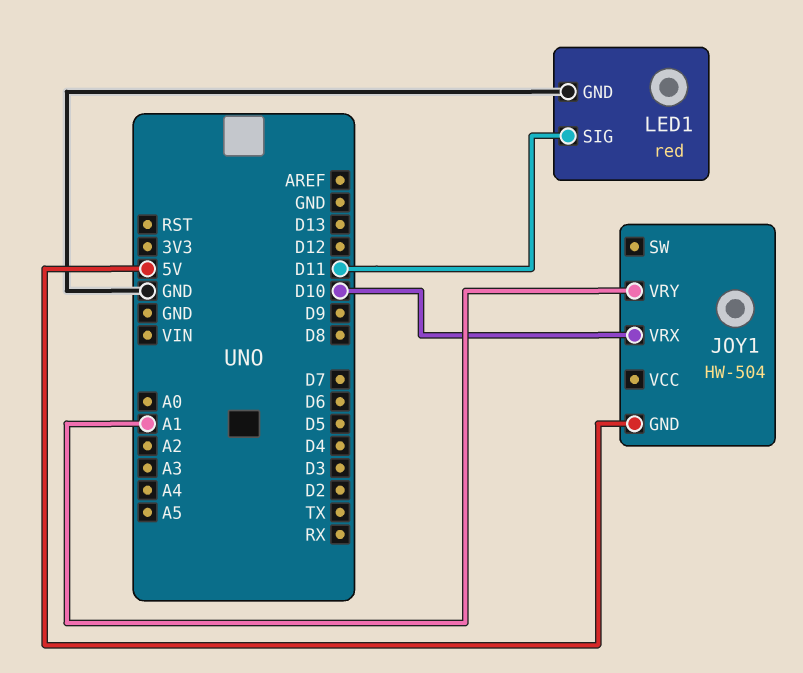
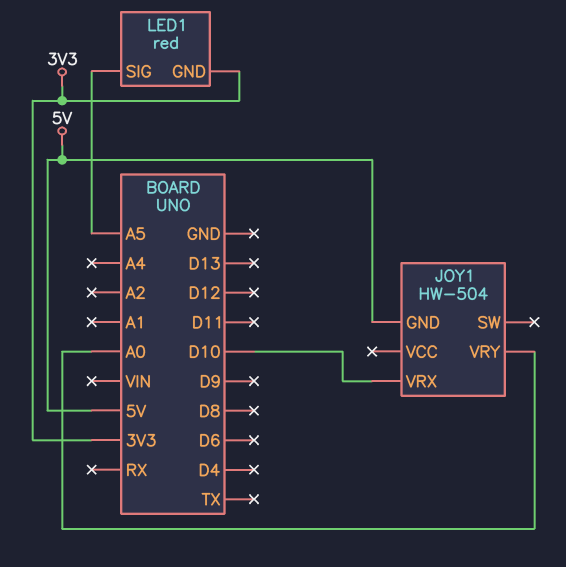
JOY1 pin VRY: A1 -> A0
LED1 pin GND: GND -> 3V3
LED1 pin SIG: D11 -> A5

